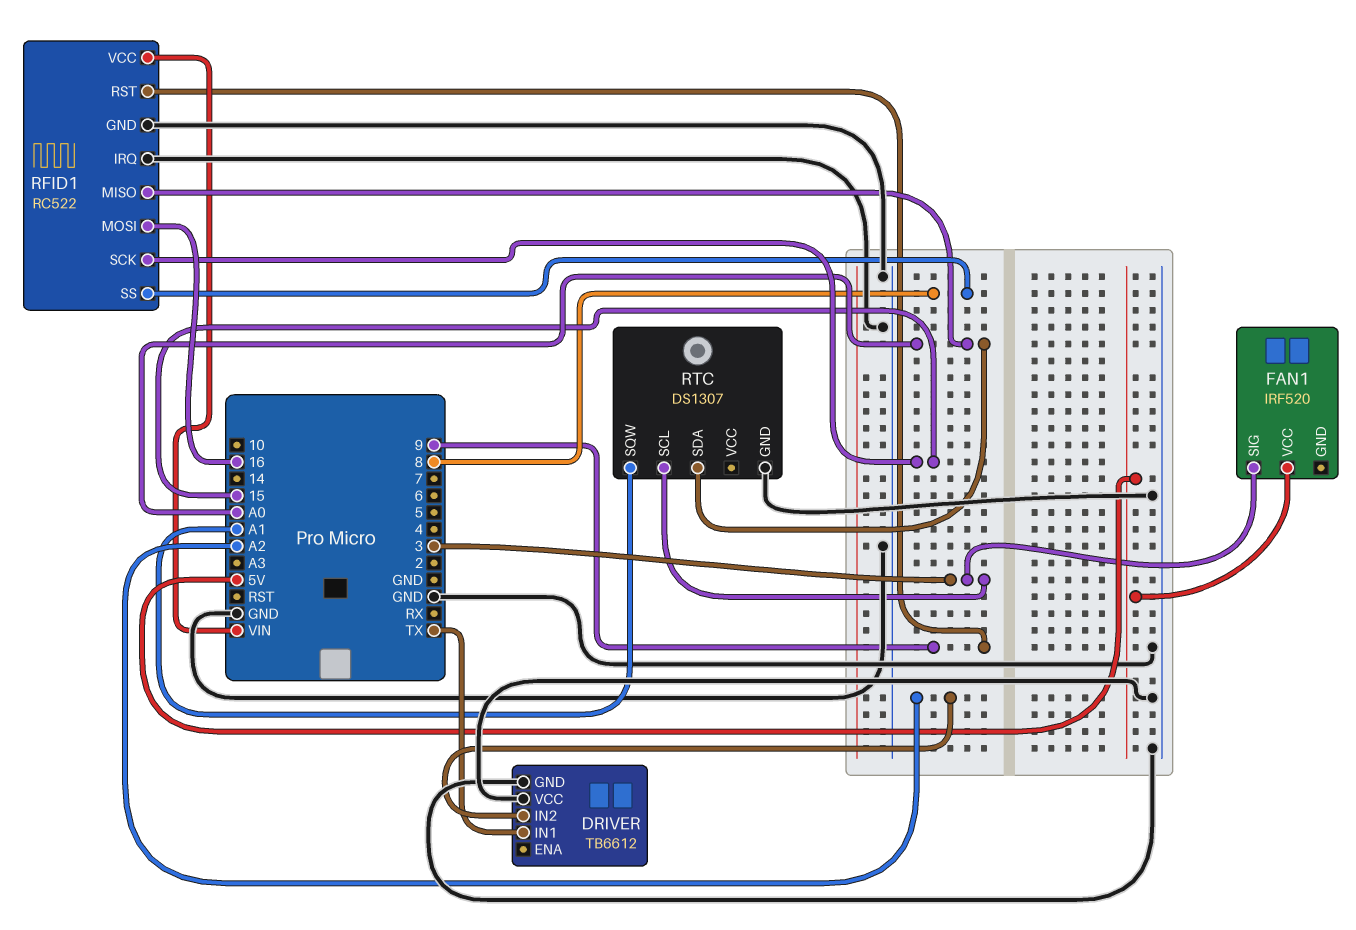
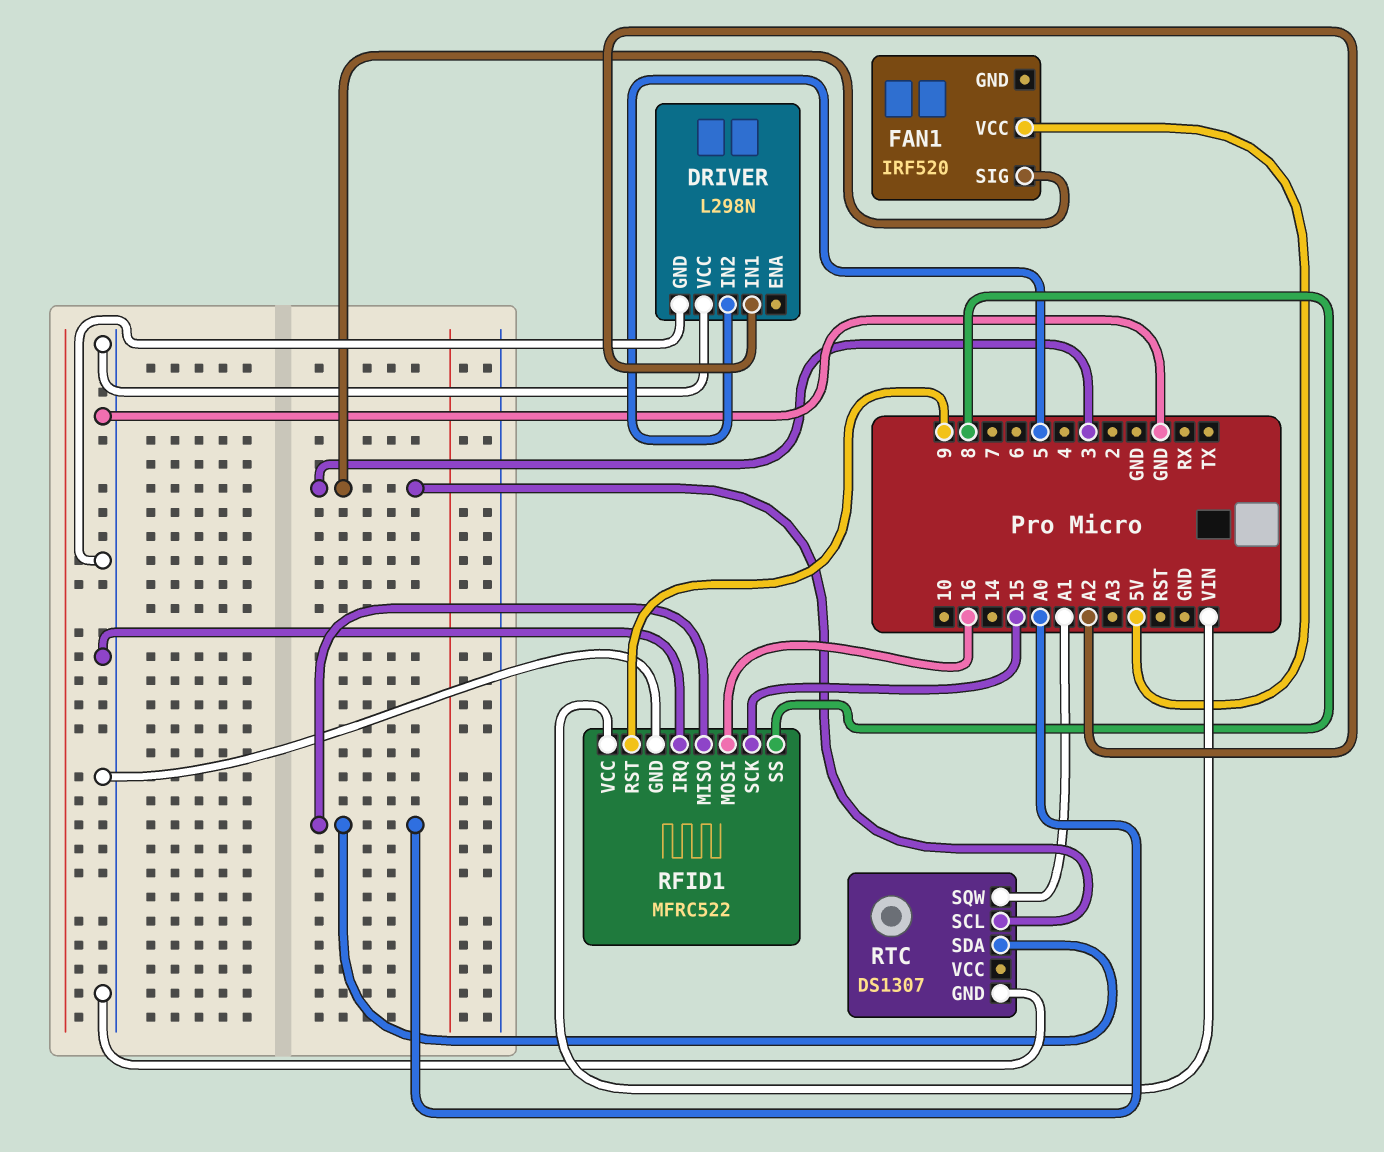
DRIVER: TB6612 -> L298N
DRIVER pin IN1: TX -> A2
DRIVER pin IN2: A2 -> 5
RFID1: RC522 -> MFRC522

